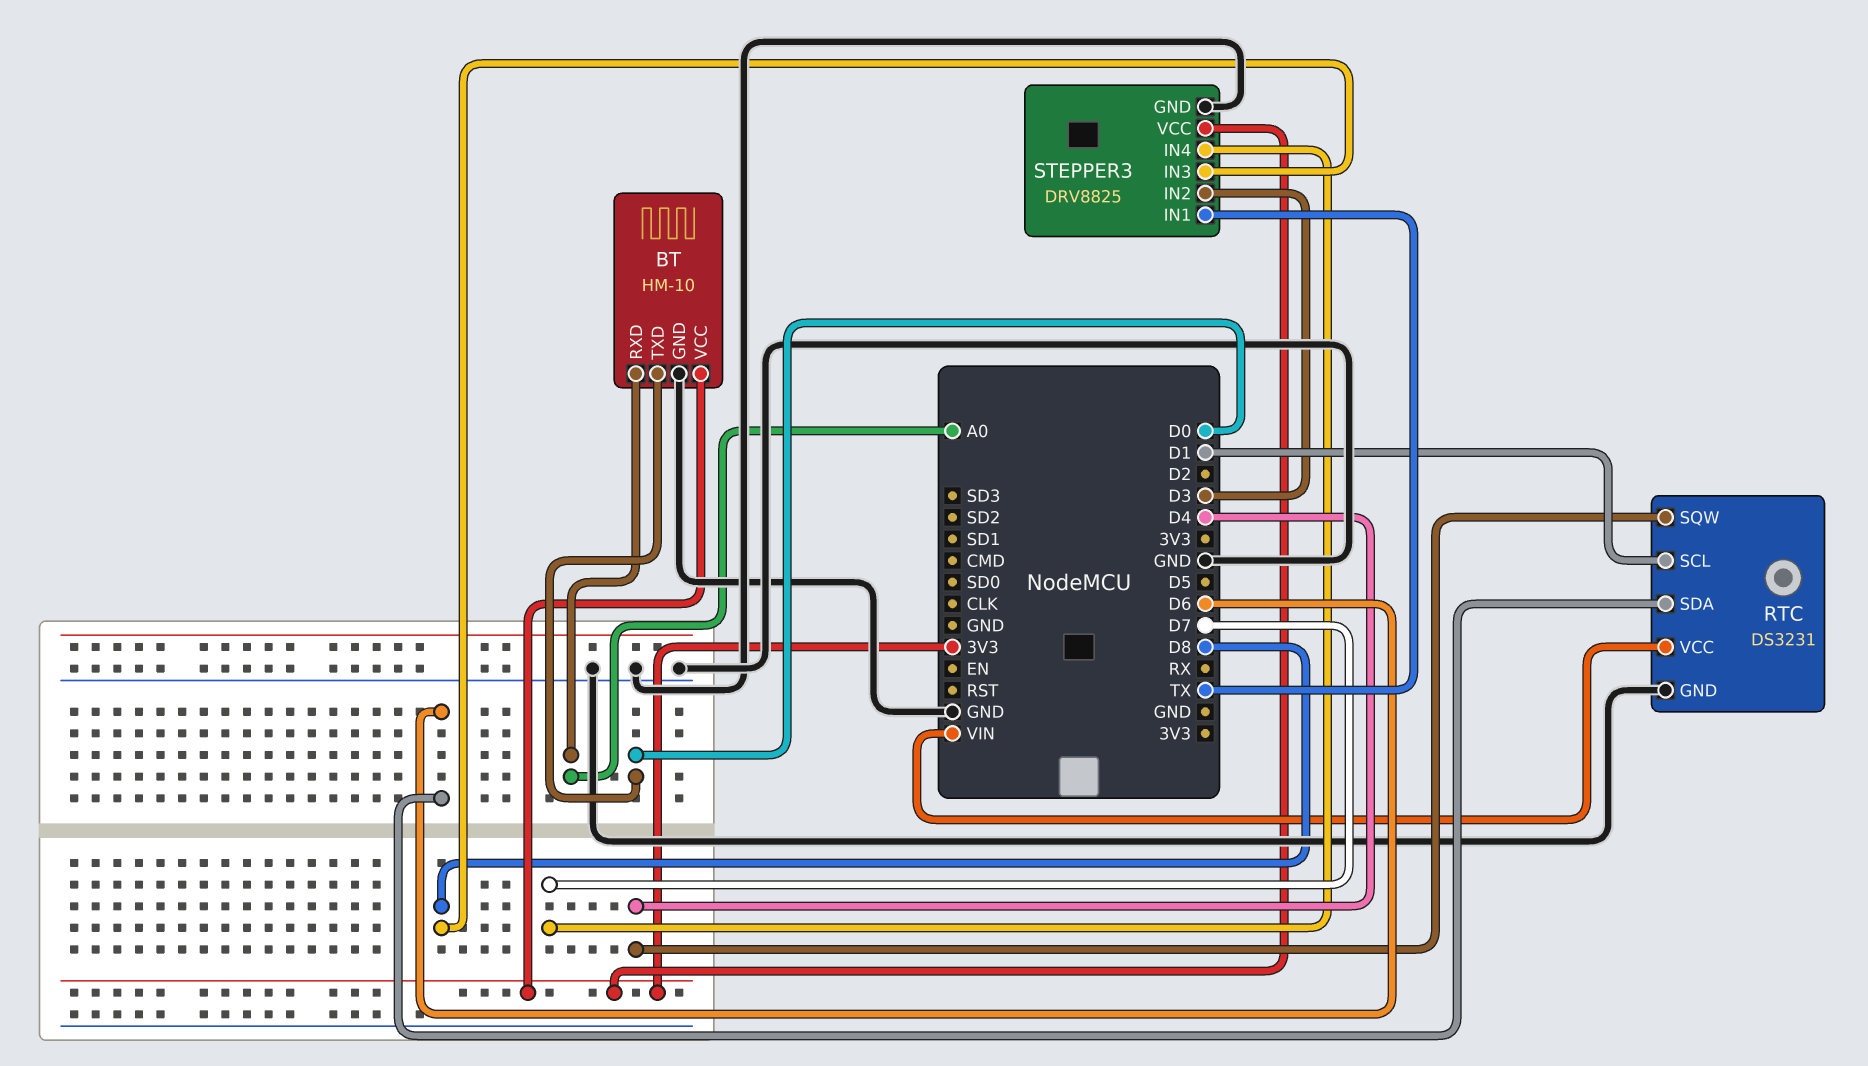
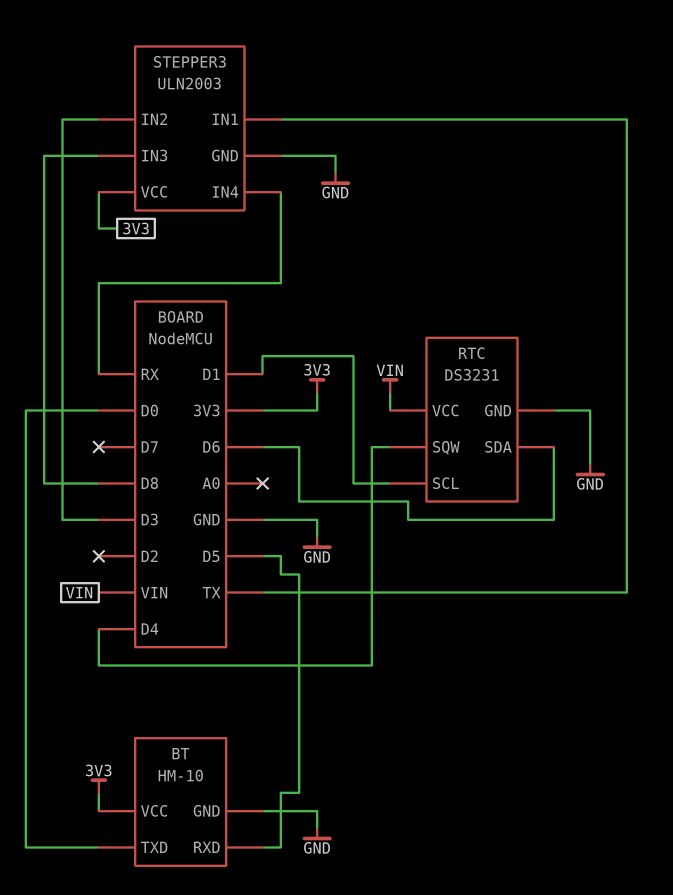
BT pin RXD: A0 -> D5
STEPPER3: DRV8825 -> ULN2003
STEPPER3 pin IN4: D7 -> RX

